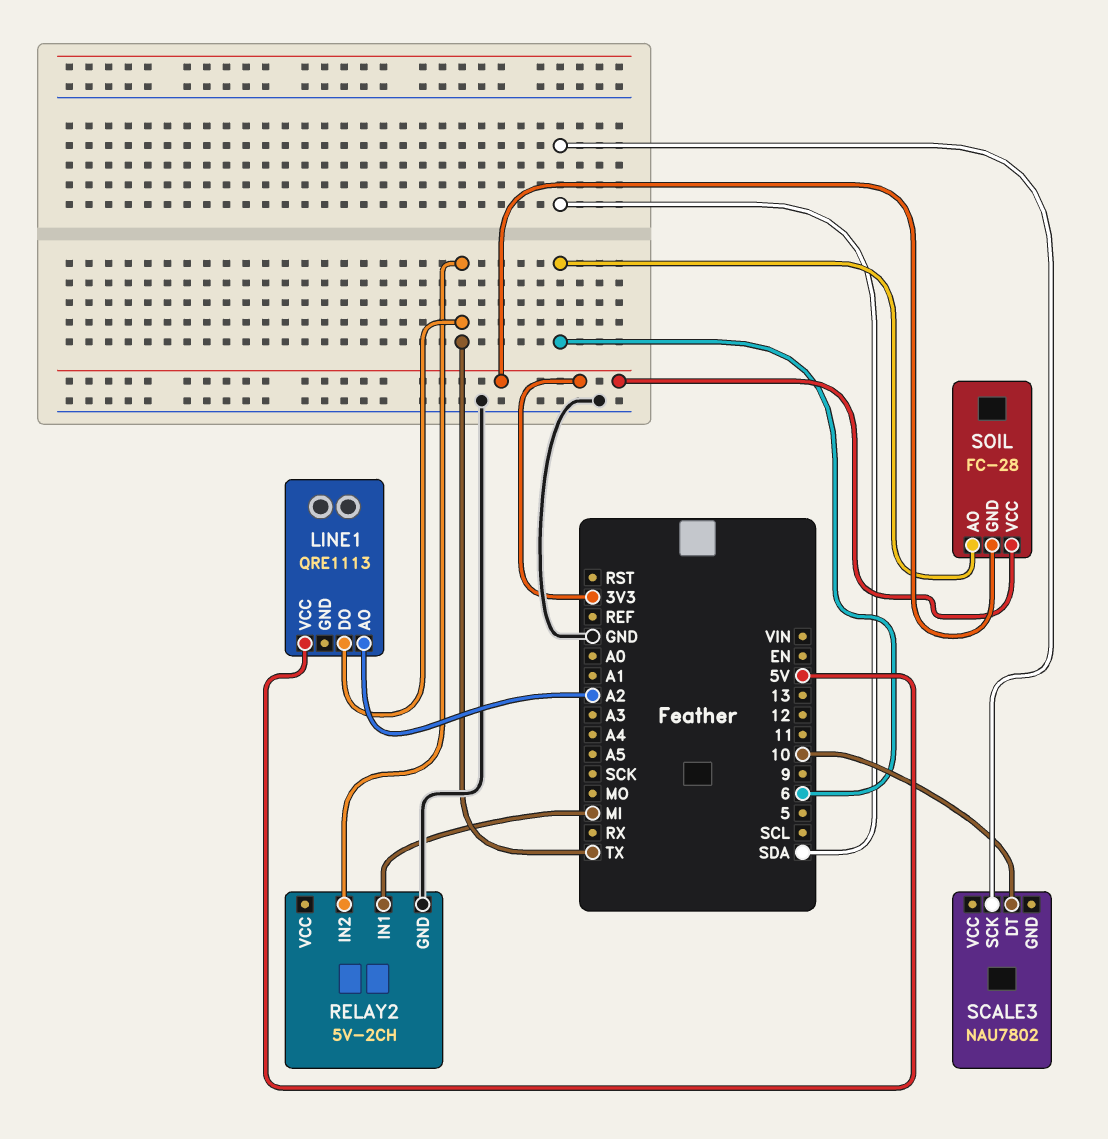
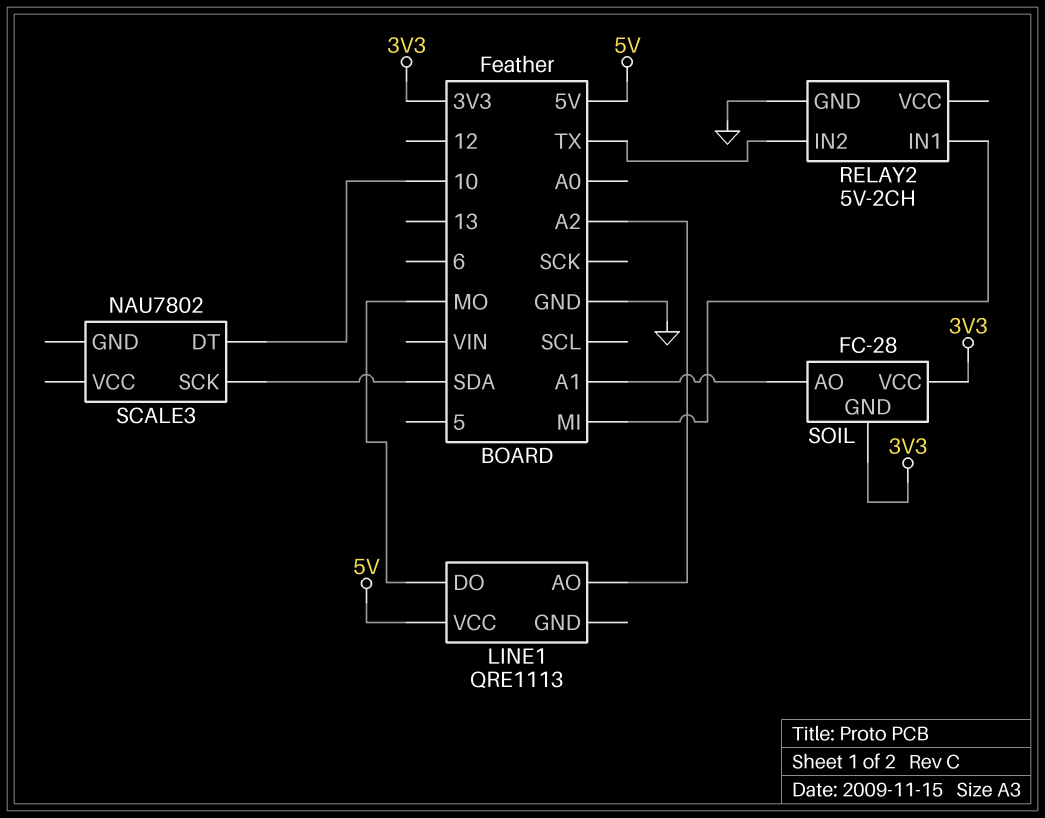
LINE1 pin DO: TX -> MO
SOIL pin AO: 6 -> A1

